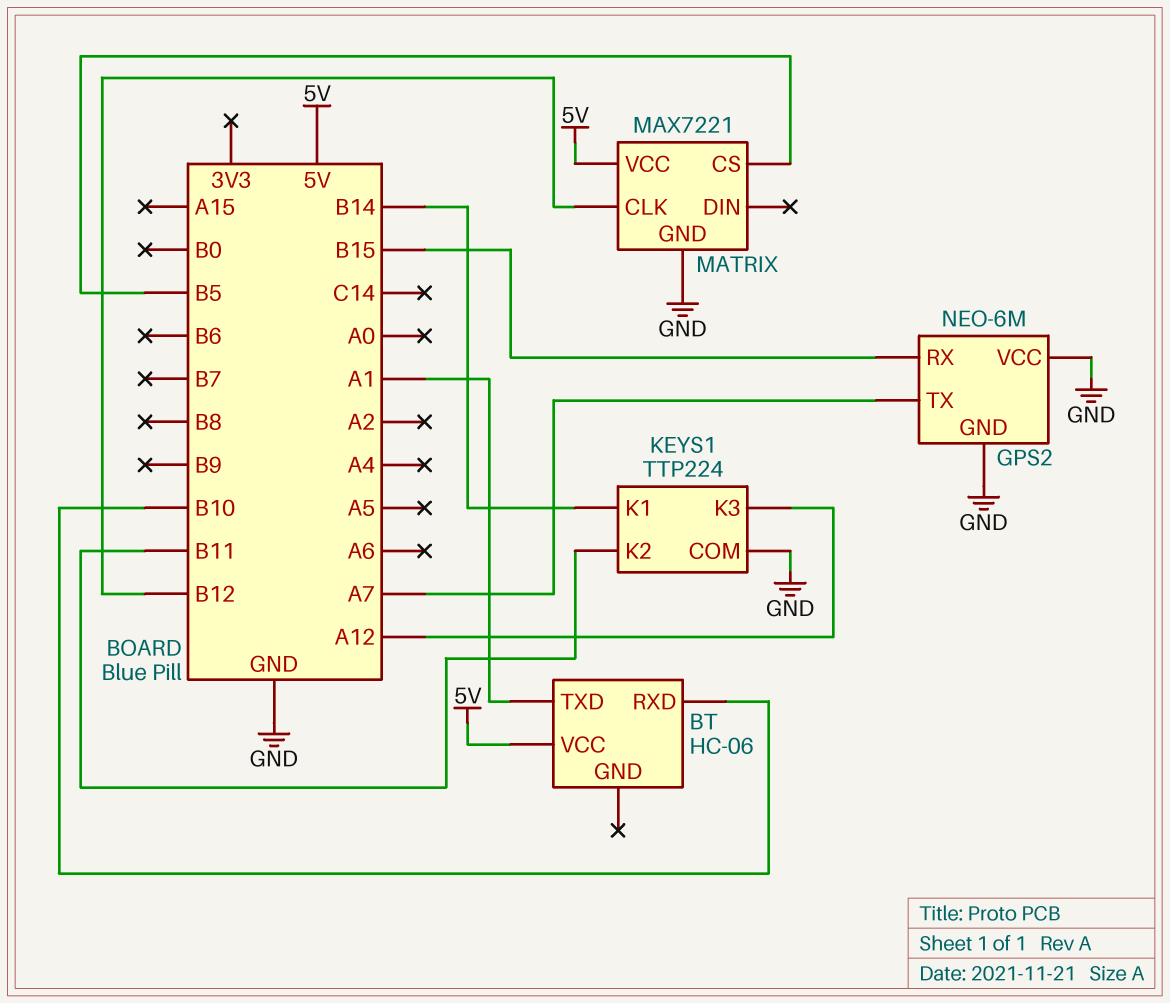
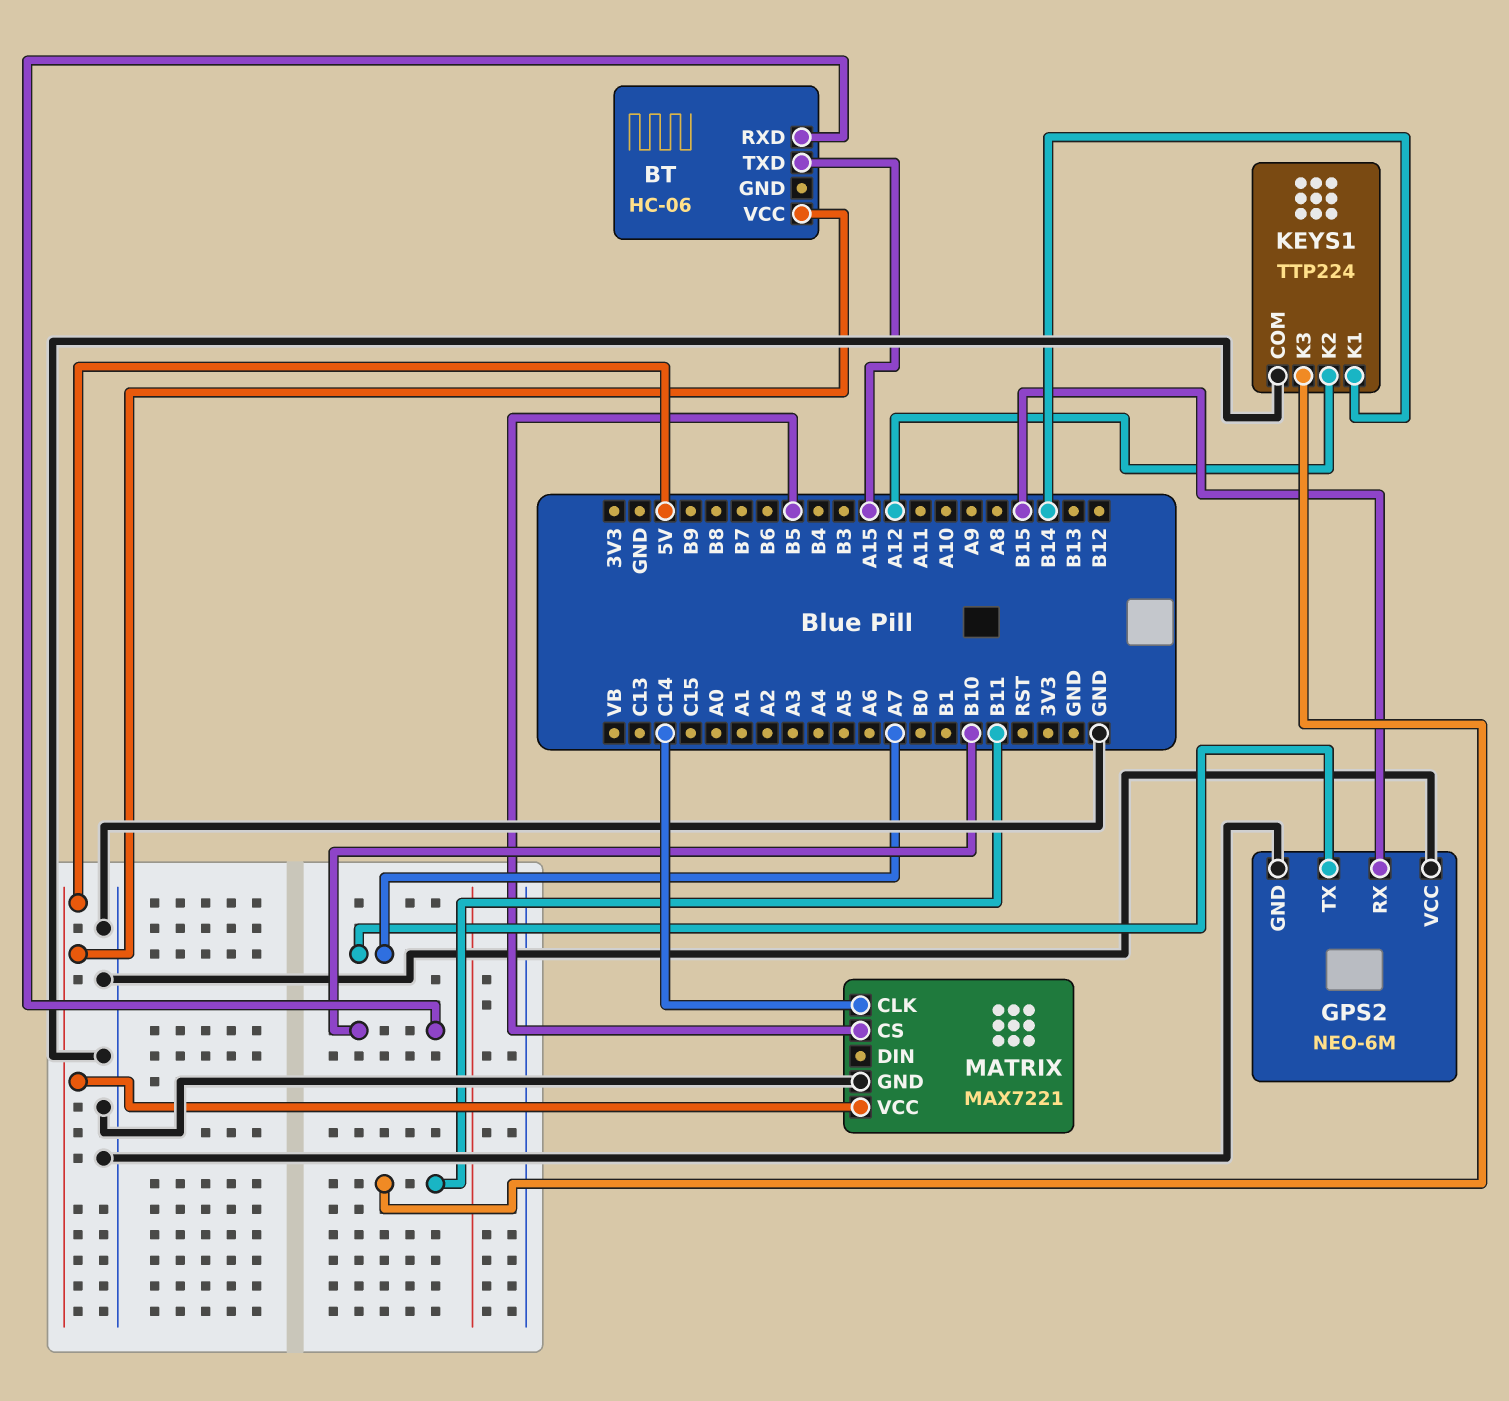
BT pin TXD: A1 -> A15
KEYS1 pin K2: B11 -> A12
KEYS1 pin K3: A12 -> B11
MATRIX pin CLK: B12 -> C14

